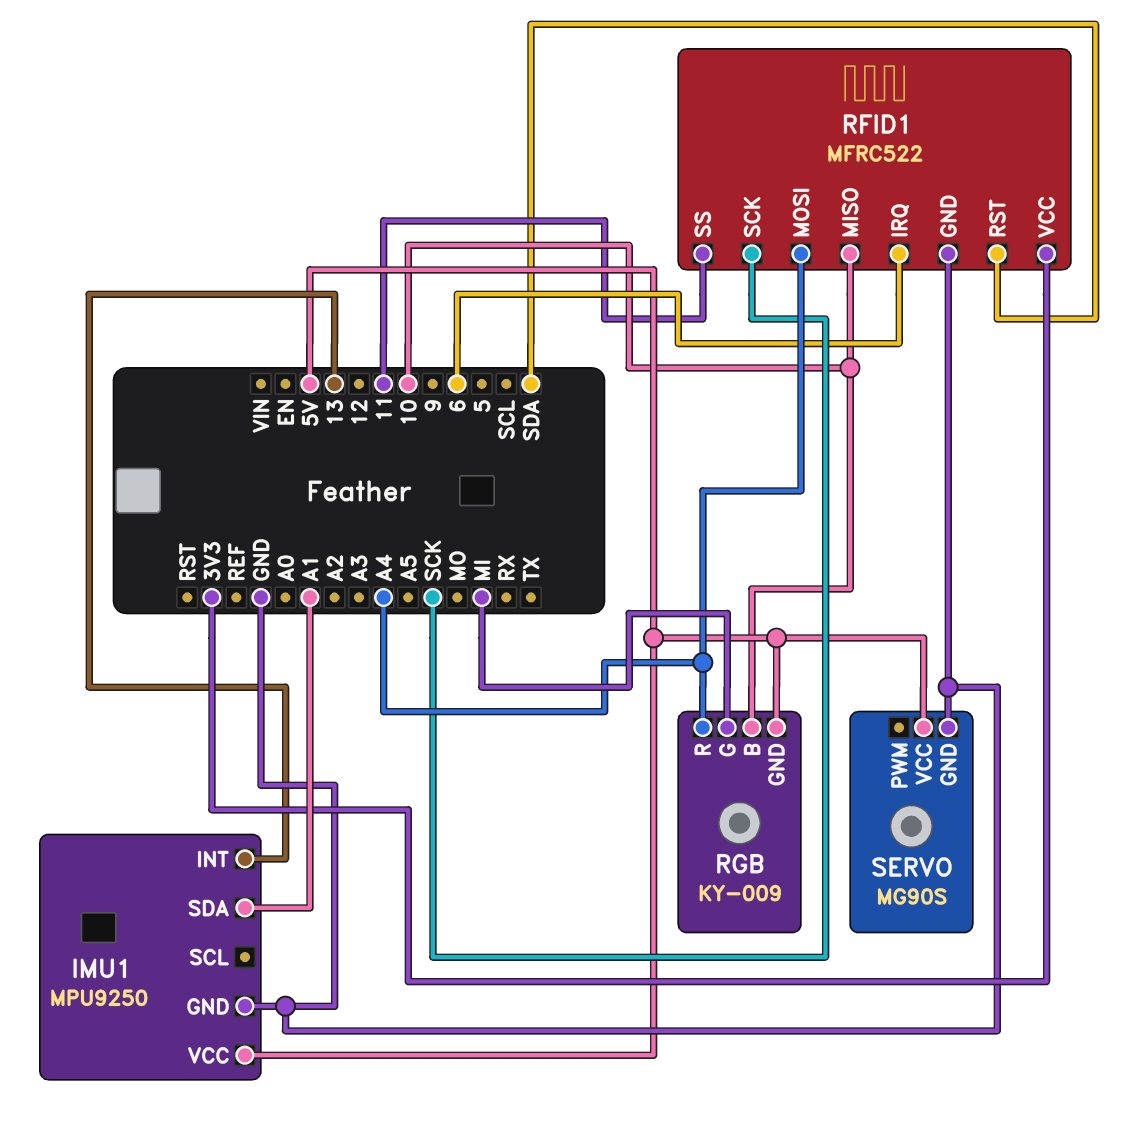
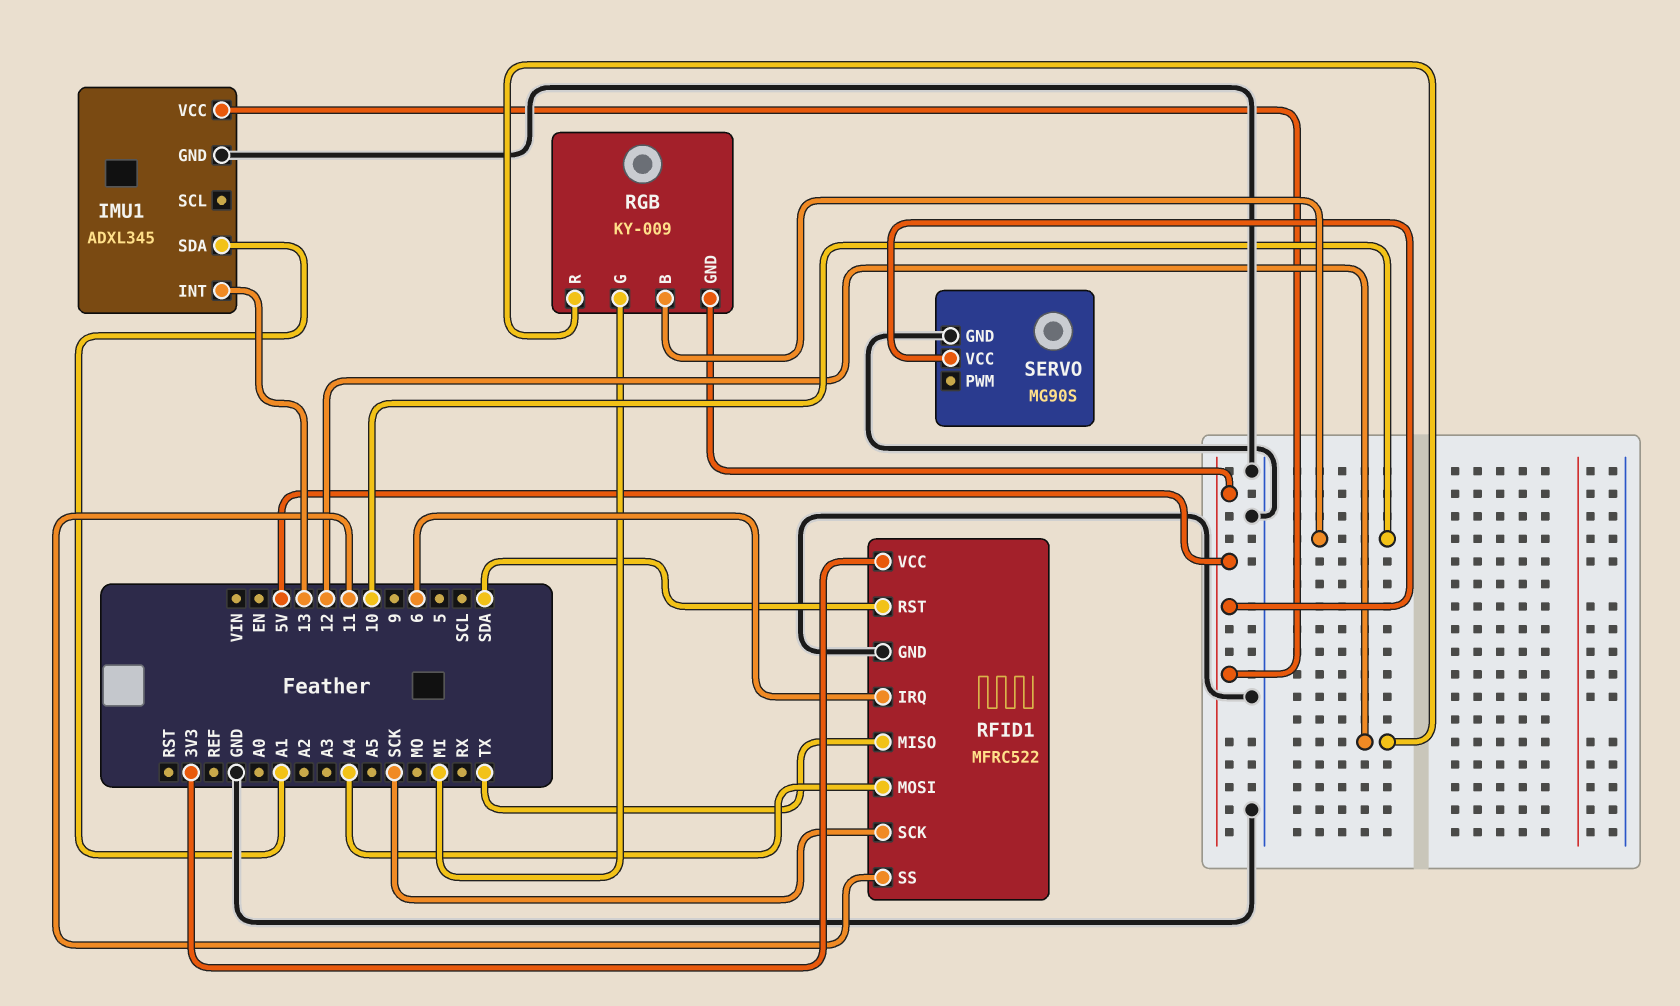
IMU1: MPU9250 -> ADXL345
RFID1 pin MISO: 10 -> TX
RGB pin R: A4 -> 12

